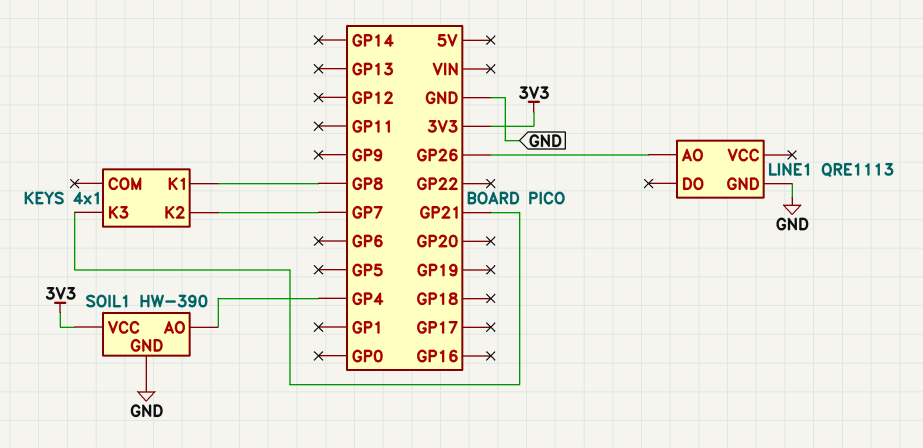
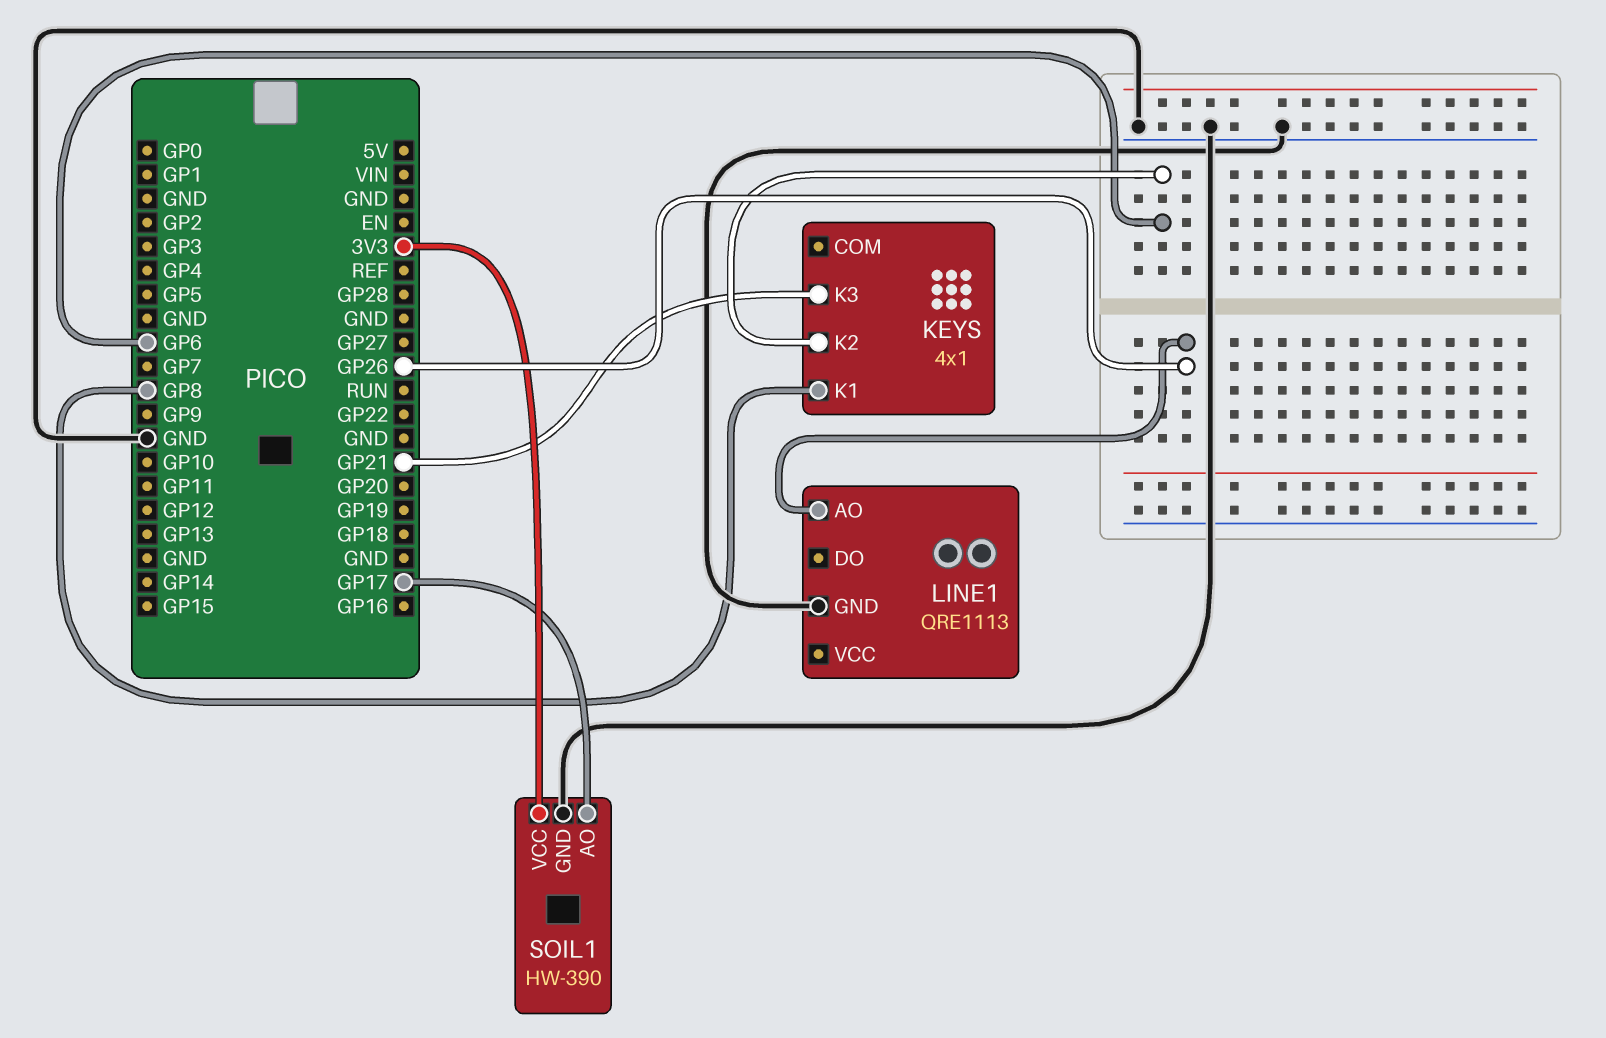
KEYS pin K2: GP7 -> GP6
SOIL1 pin AO: GP4 -> GP17

